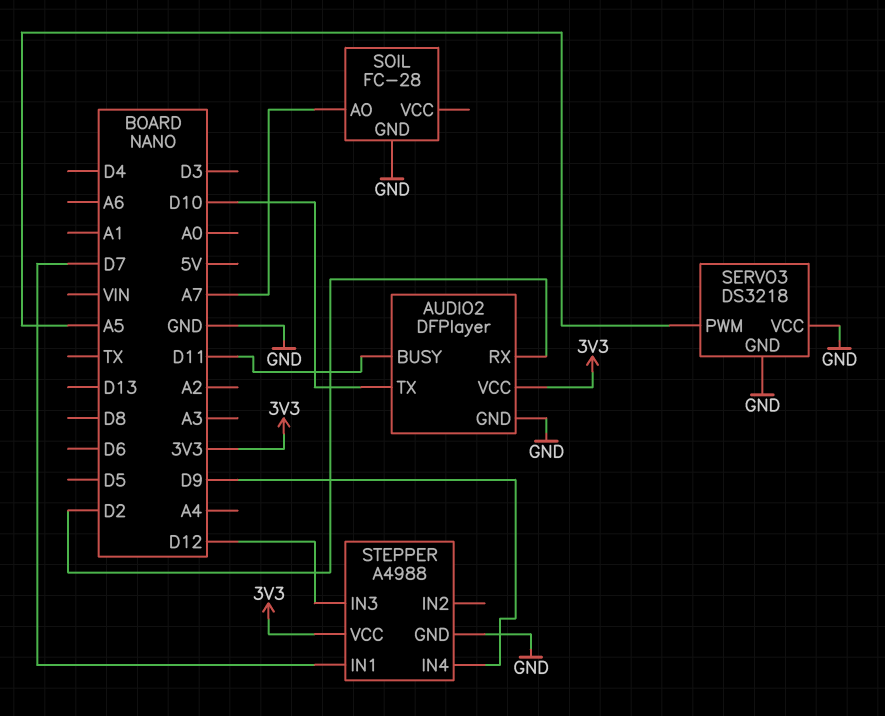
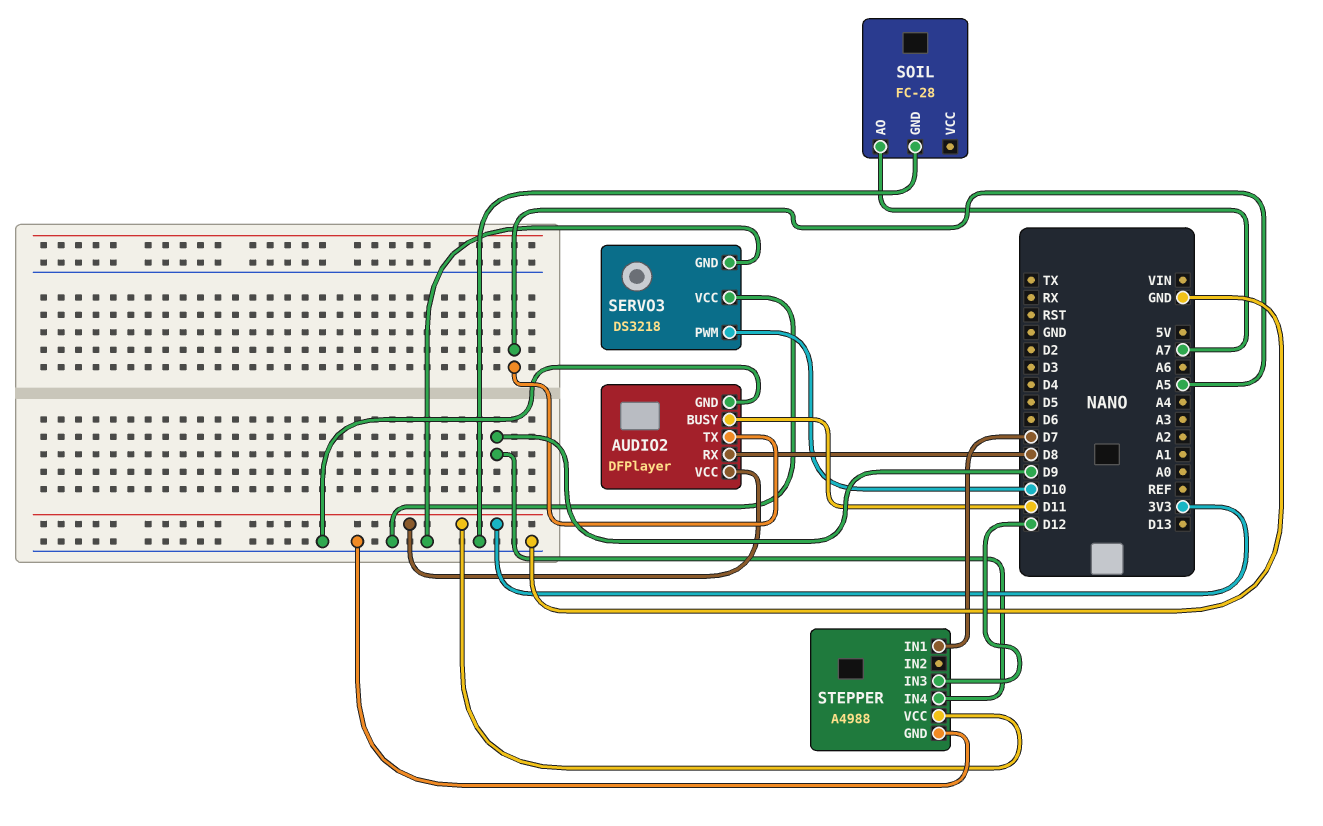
AUDIO2 pin RX: D2 -> D8
AUDIO2 pin TX: D10 -> A5
SERVO3 pin PWM: A5 -> D10

